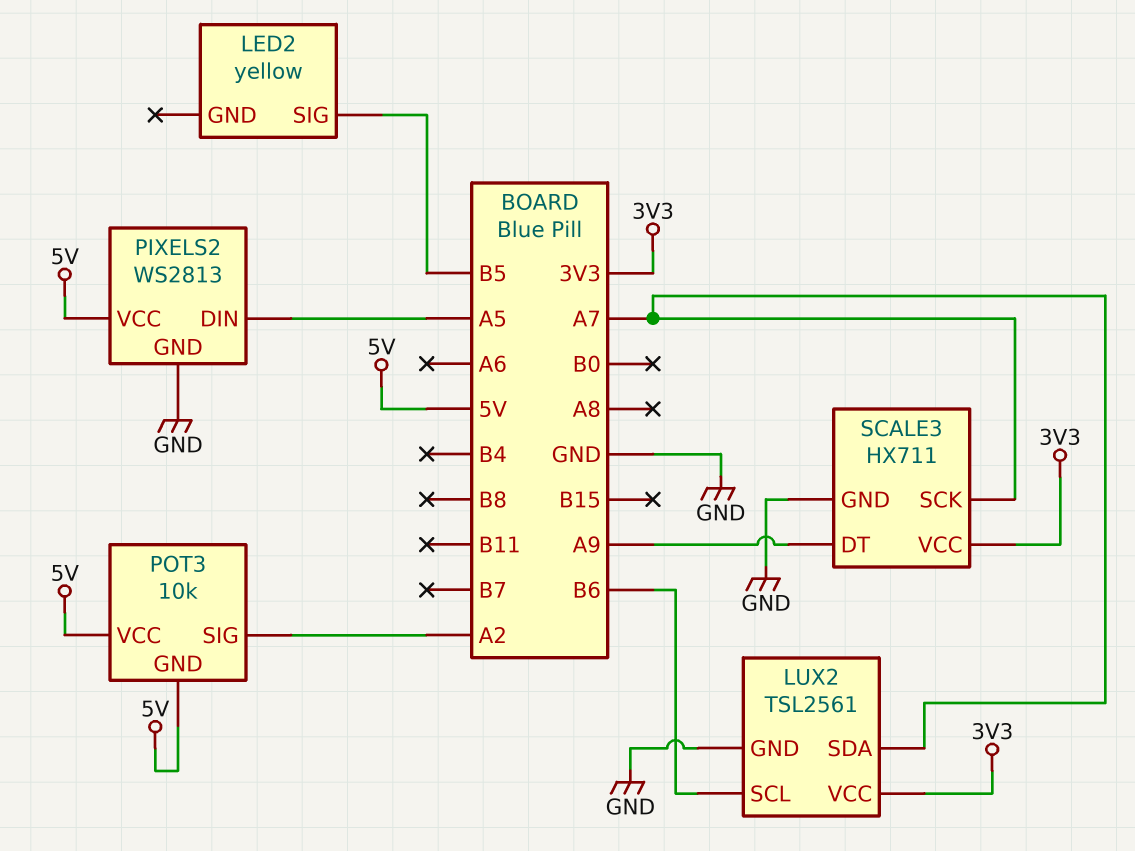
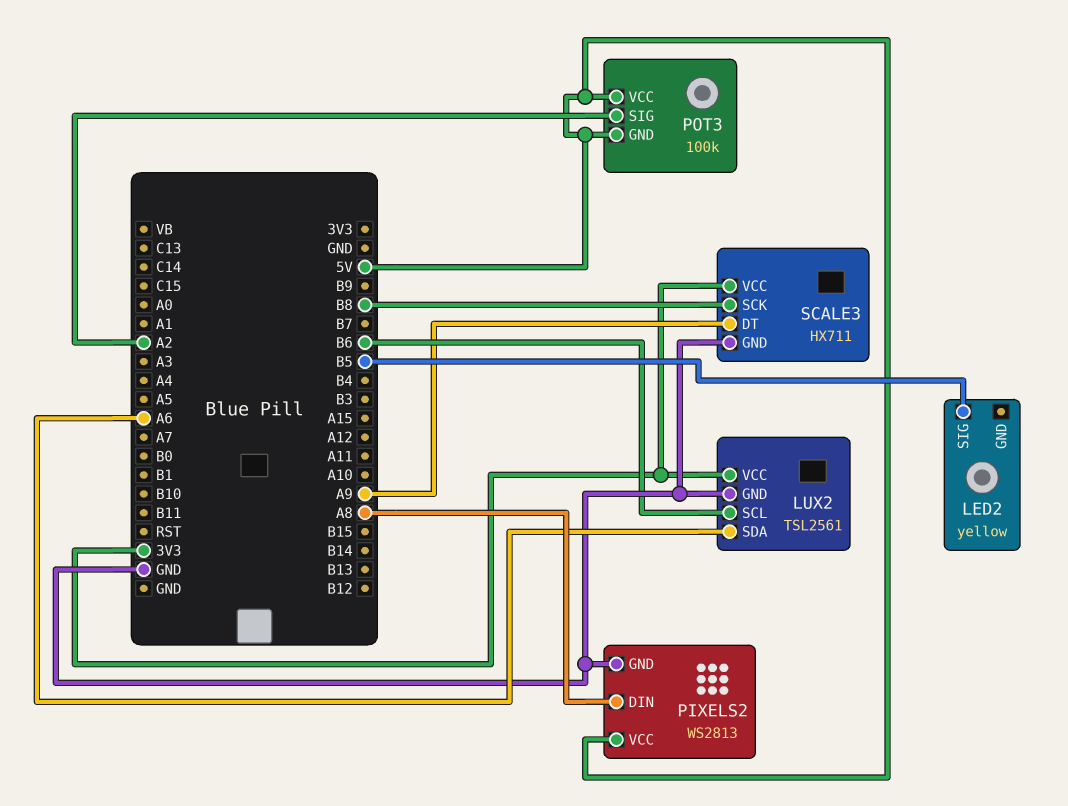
LUX2 pin SDA: A7 -> A6
PIXELS2 pin DIN: A5 -> A8
POT3: 10k -> 100k
SCALE3 pin SCK: A7 -> B8

